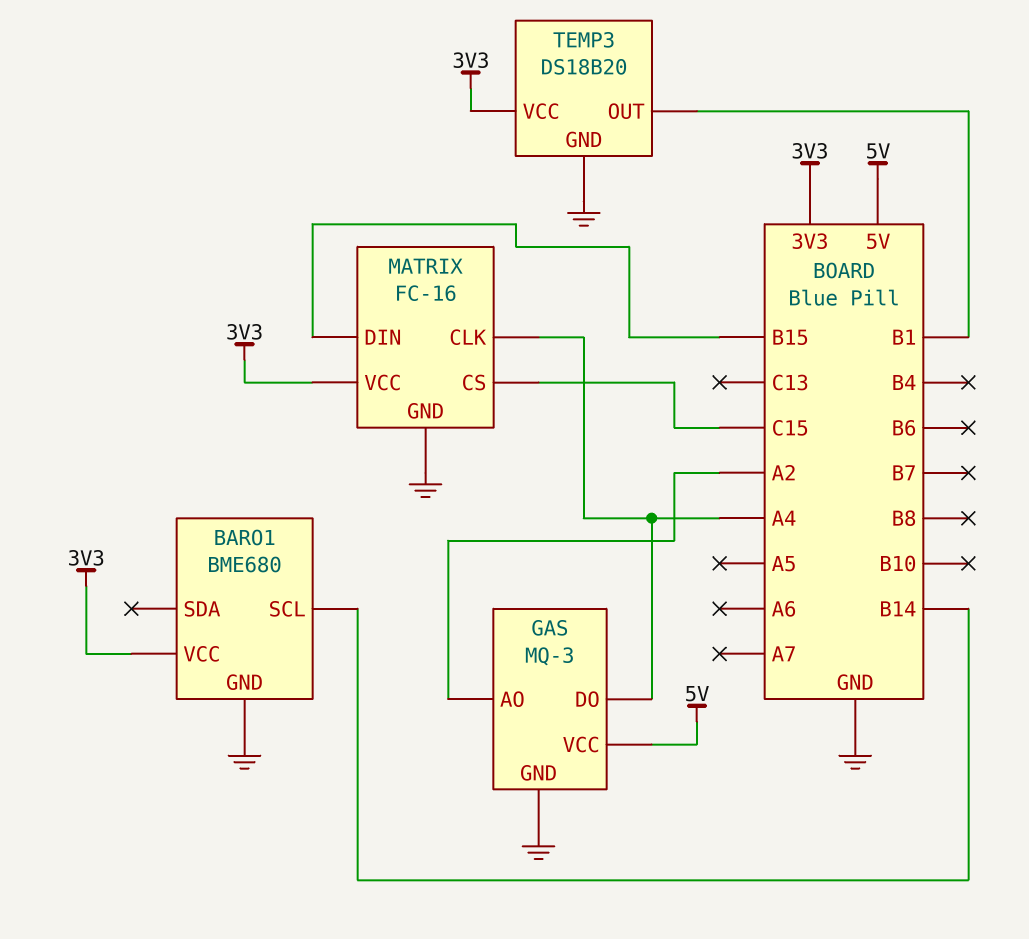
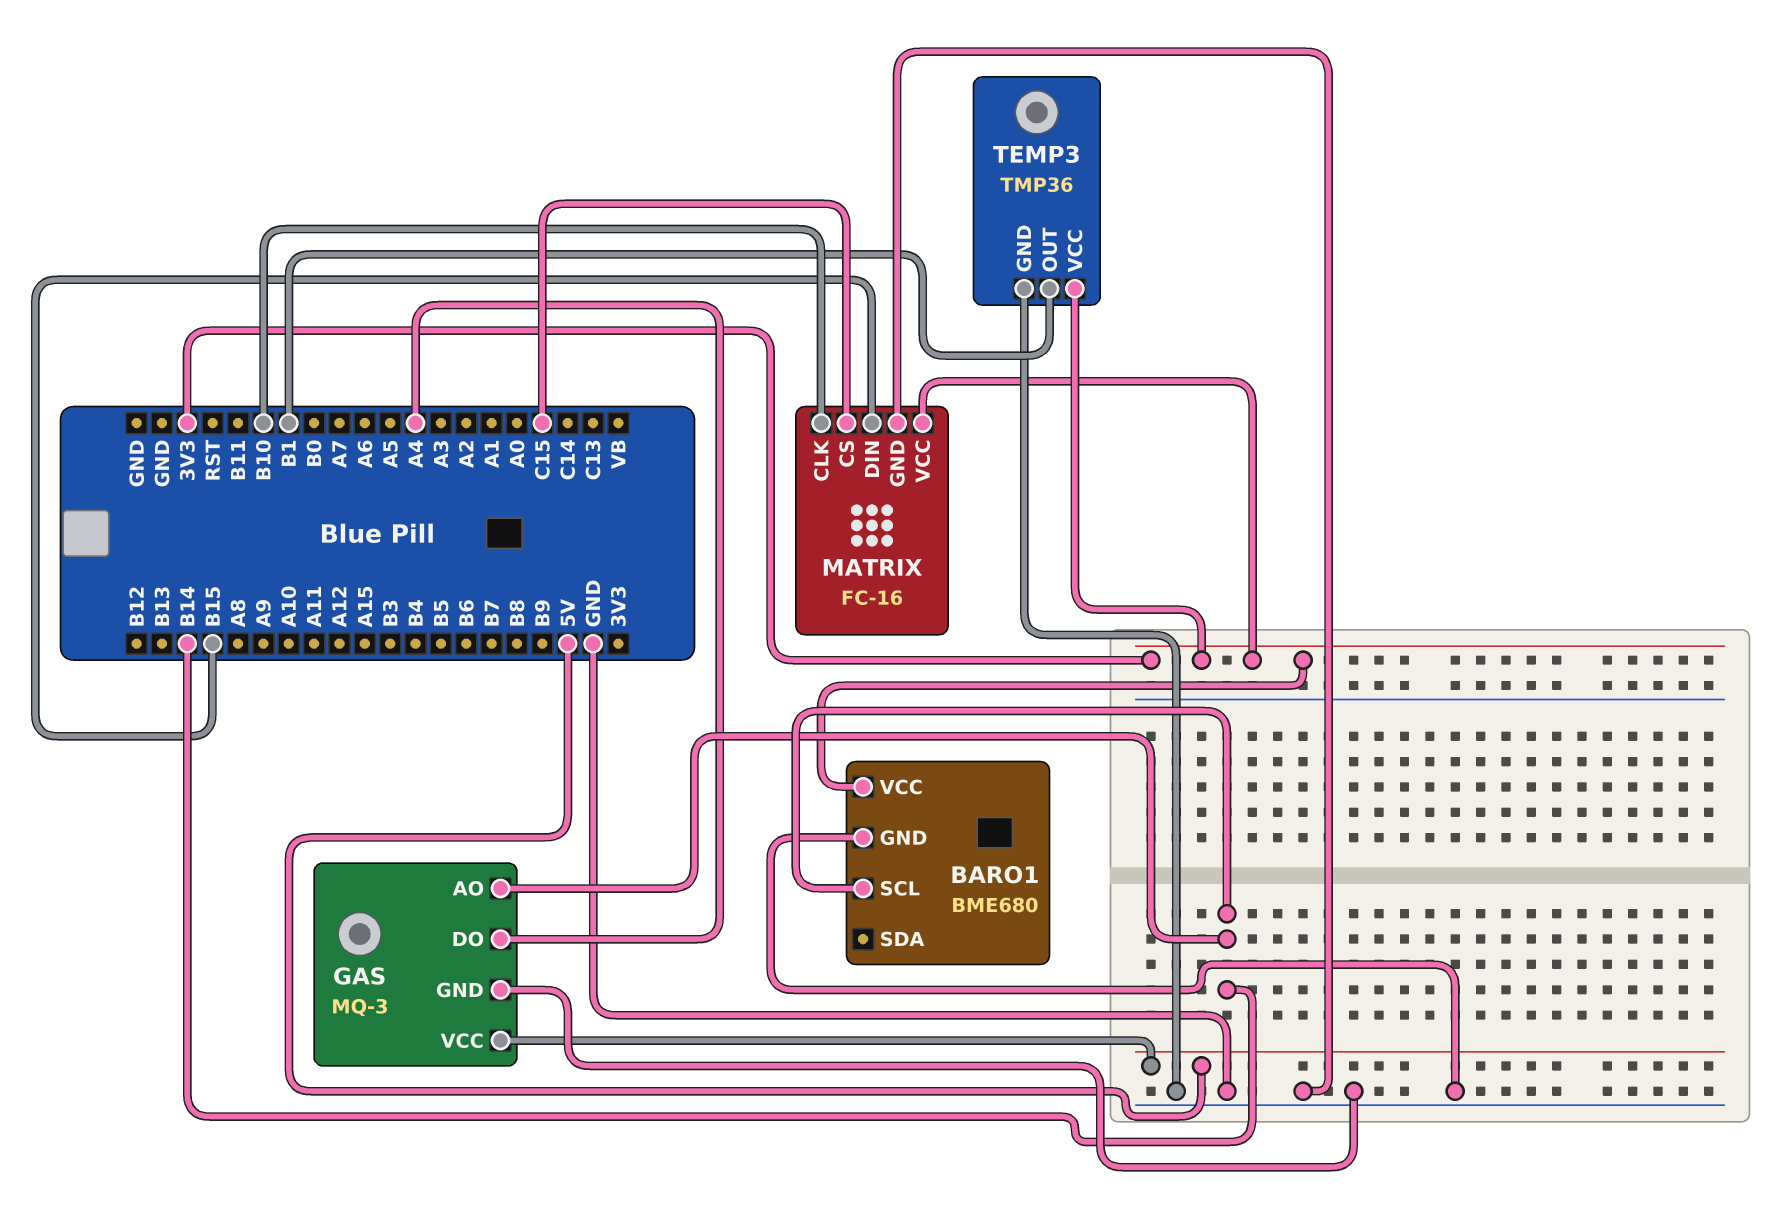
GAS pin AO: A2 -> B14
MATRIX pin CLK: A4 -> B10
TEMP3: DS18B20 -> TMP36

